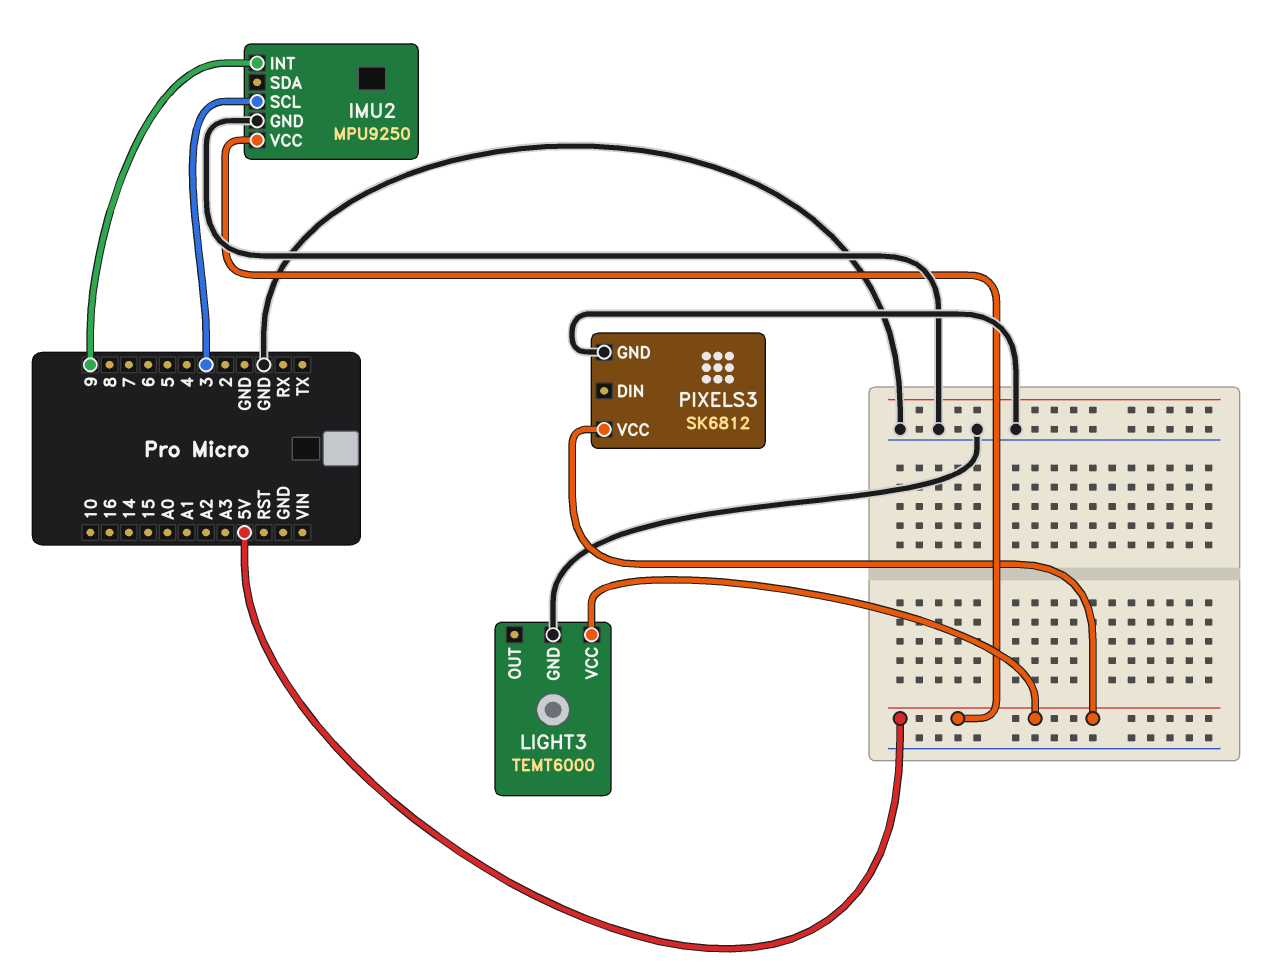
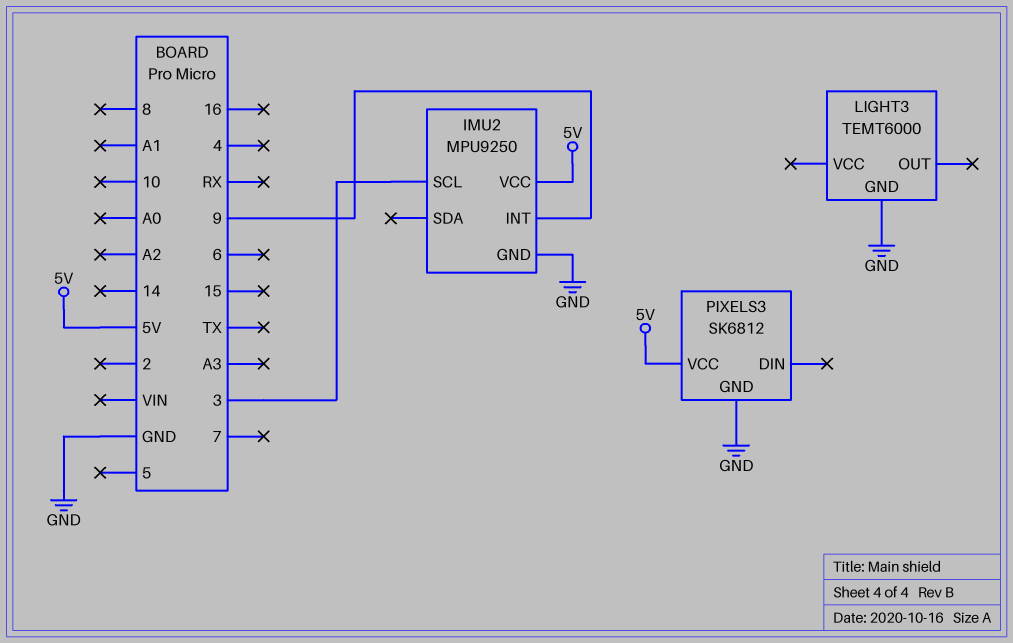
LIGHT3 pin VCC: 5V -> none

